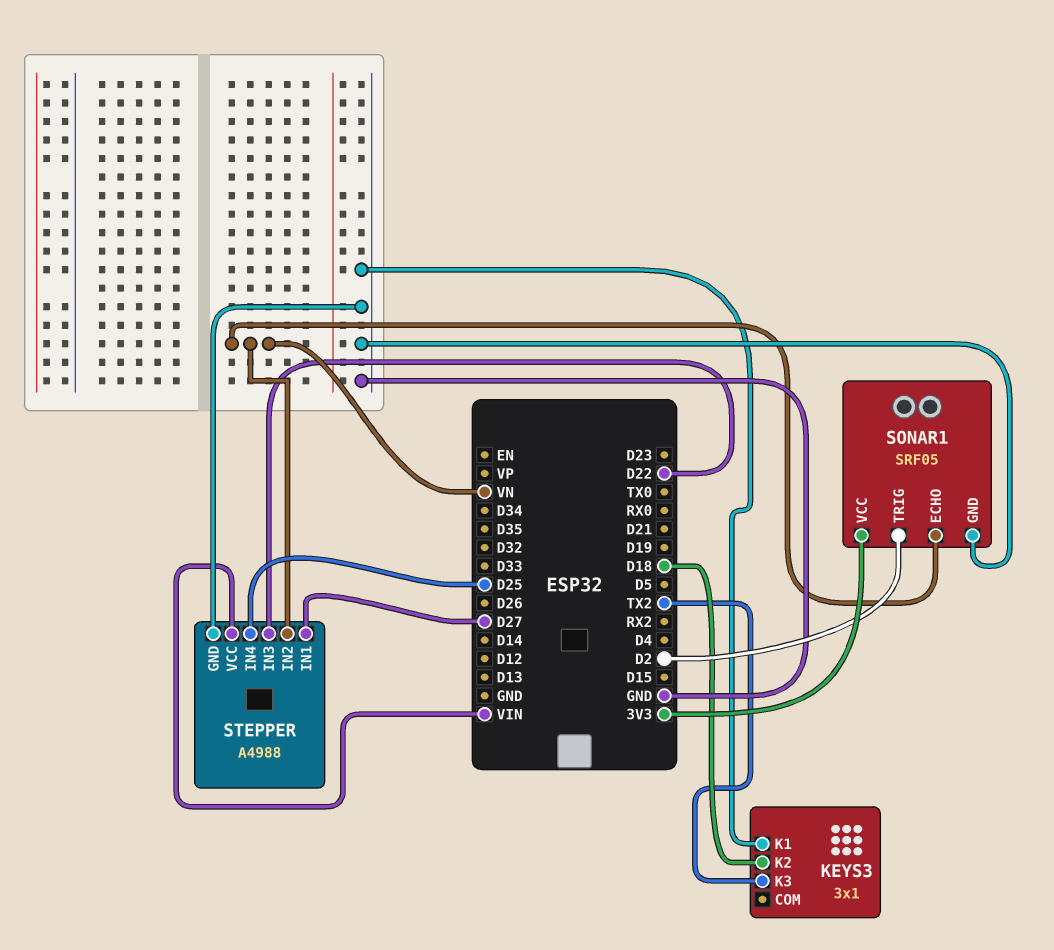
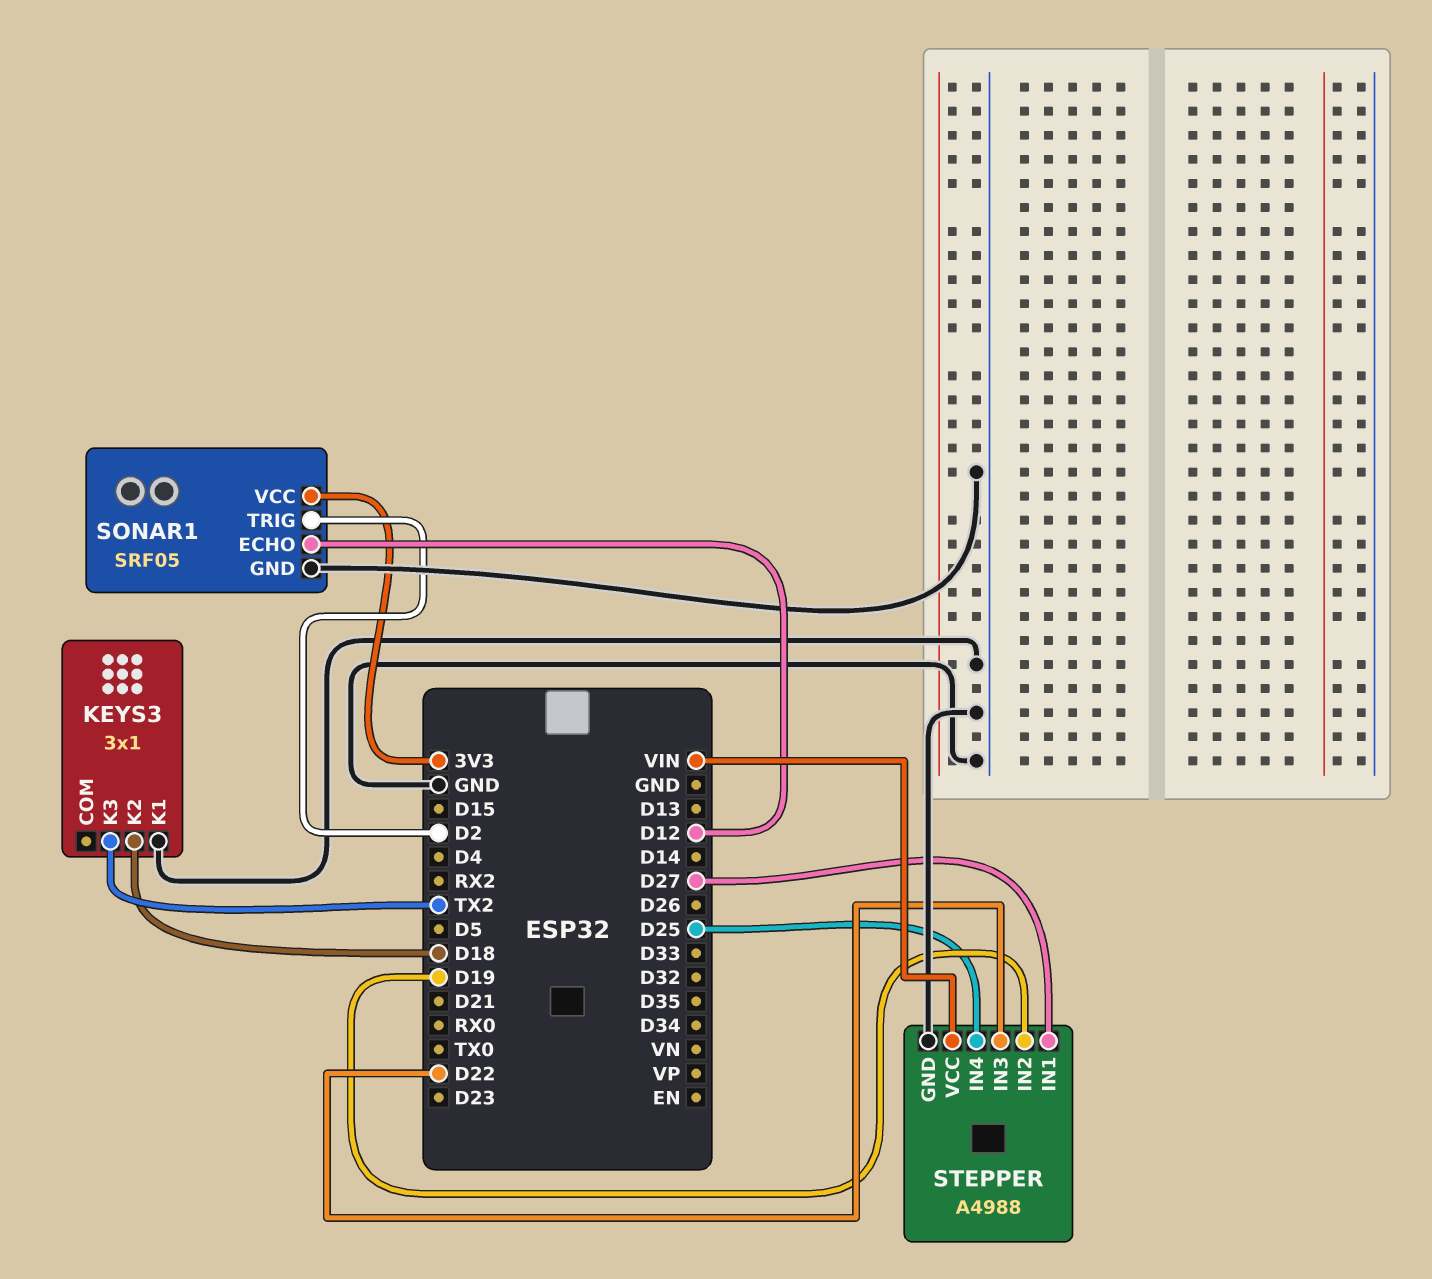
SONAR1 pin ECHO: VN -> D12
STEPPER pin IN2: VN -> D19

